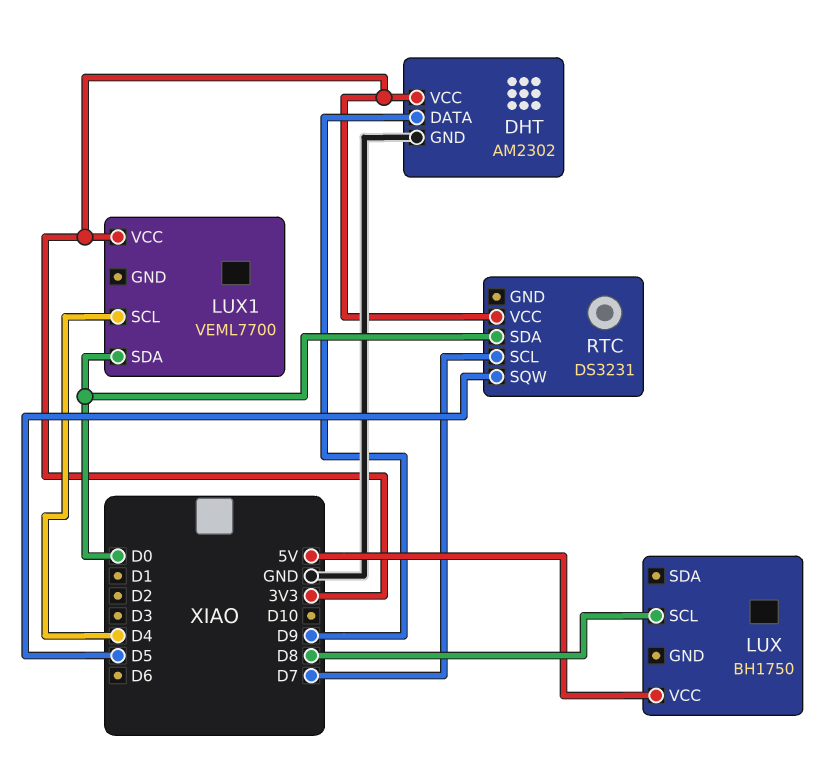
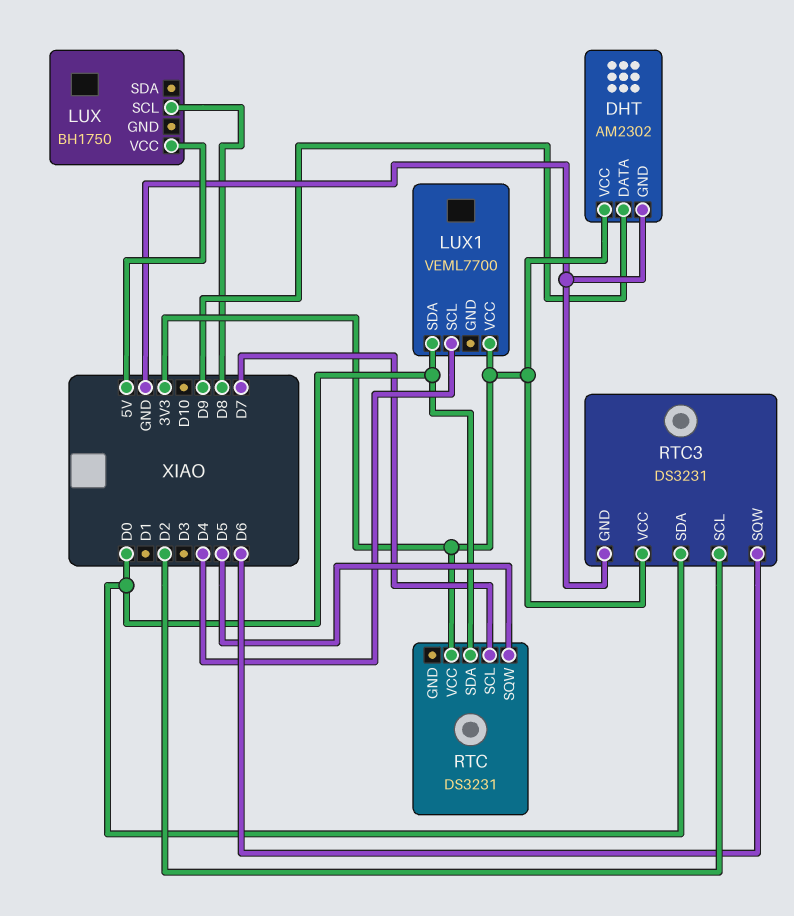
RTC3: none -> DS3231
RTC3 pin GND: none -> GND
RTC3 pin SCL: none -> D2
RTC3 pin SDA: none -> D0
RTC3 pin SQW: none -> D6
RTC3 pin VCC: none -> 3V3

